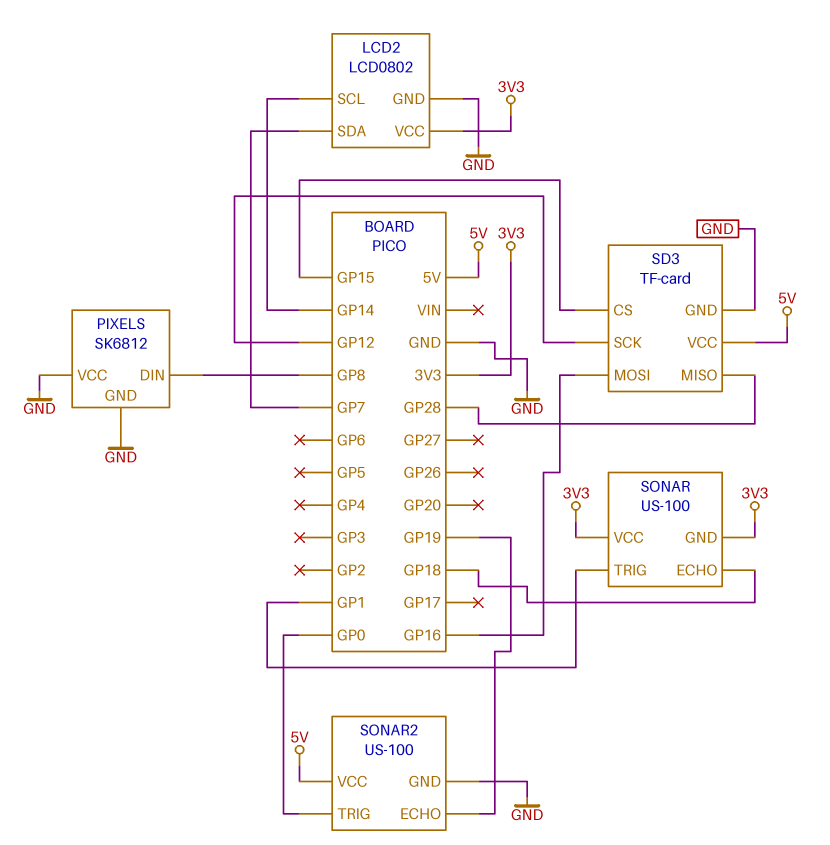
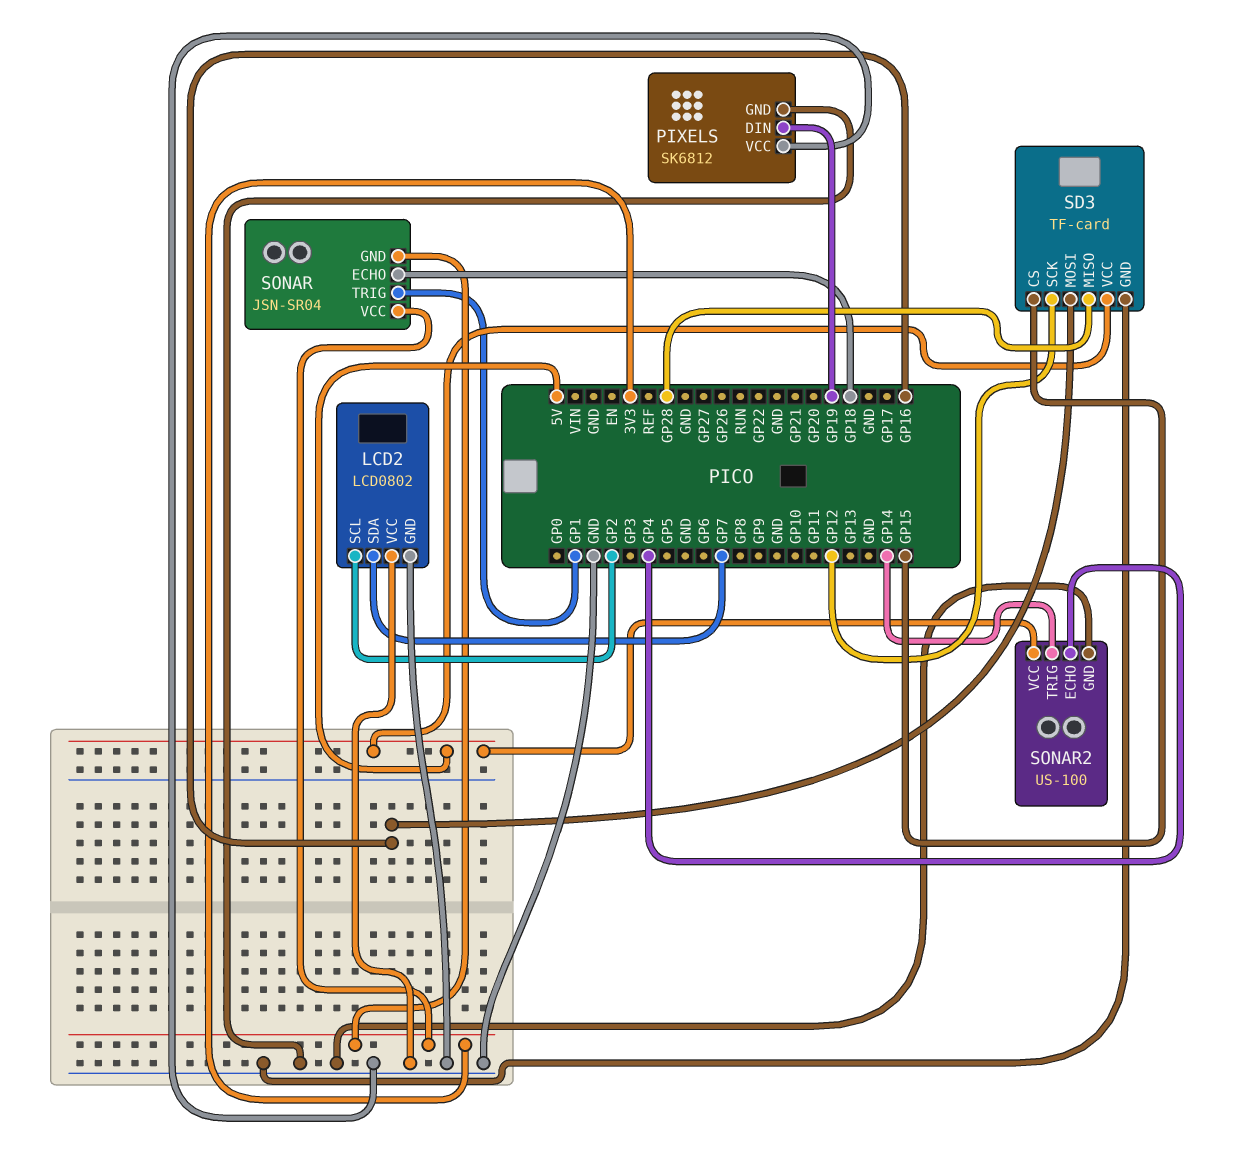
LCD2 pin SCL: GP14 -> GP2
LCD2 pin VCC: 3V3 -> GND
PIXELS pin DIN: GP8 -> GP19
SONAR: US-100 -> JSN-SR04
SONAR2 pin ECHO: GP19 -> GP4
SONAR2 pin TRIG: GP0 -> GP14

